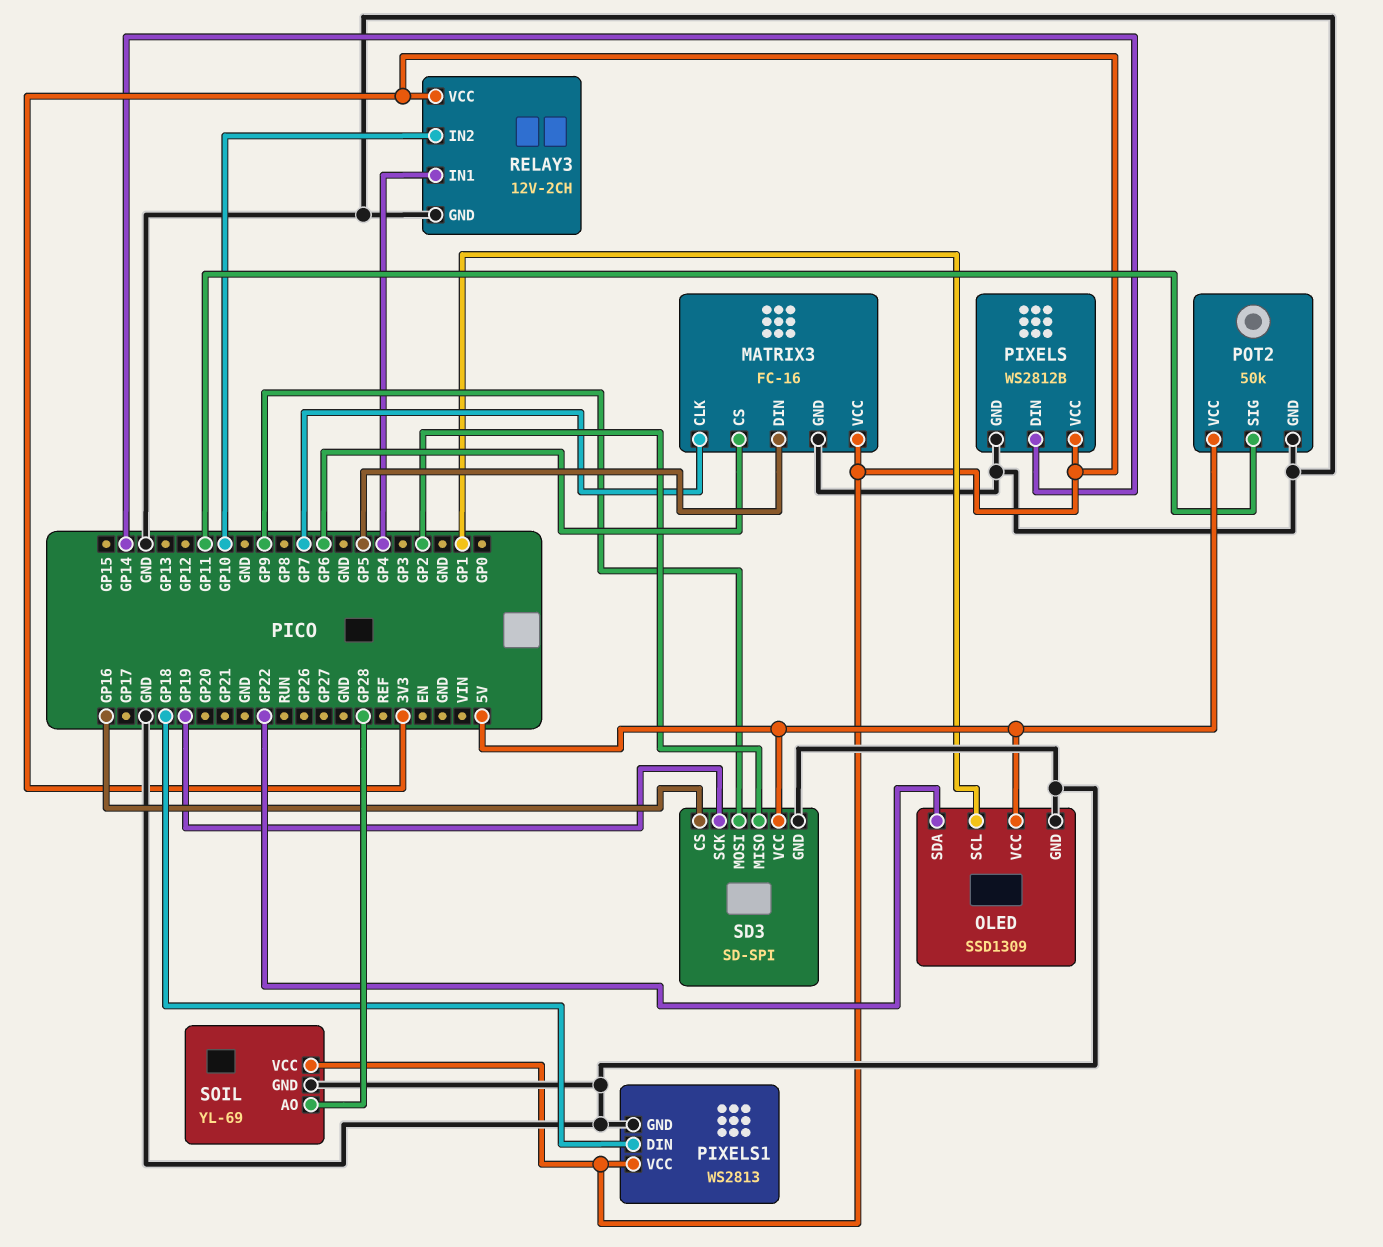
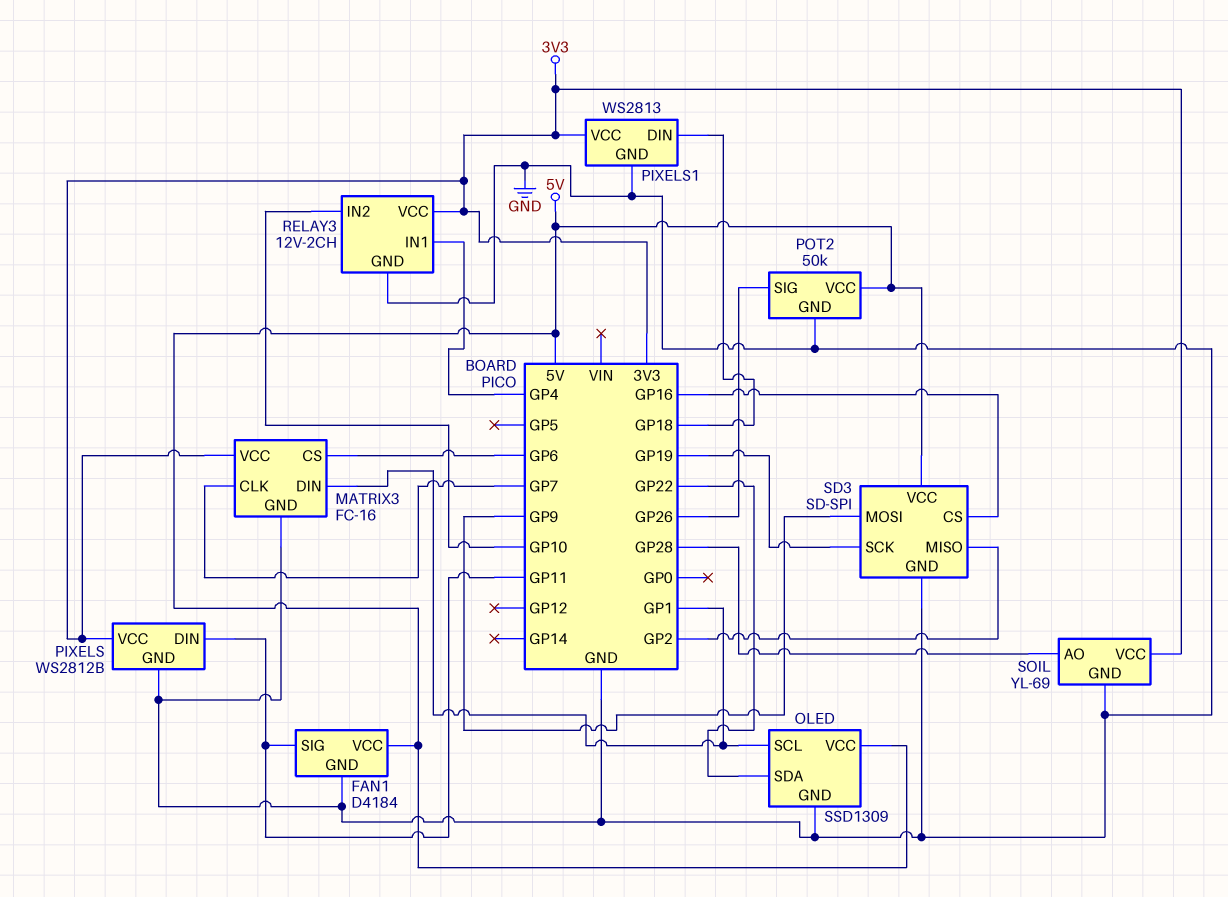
FAN1: none -> D4184
FAN1 pin GND: none -> GND
FAN1 pin SIG: none -> GP11
FAN1 pin VCC: none -> 5V
MATRIX3 pin DIN: GP5 -> GP1
PIXELS pin DIN: GP14 -> GP11
POT2 pin SIG: GP11 -> GP26

